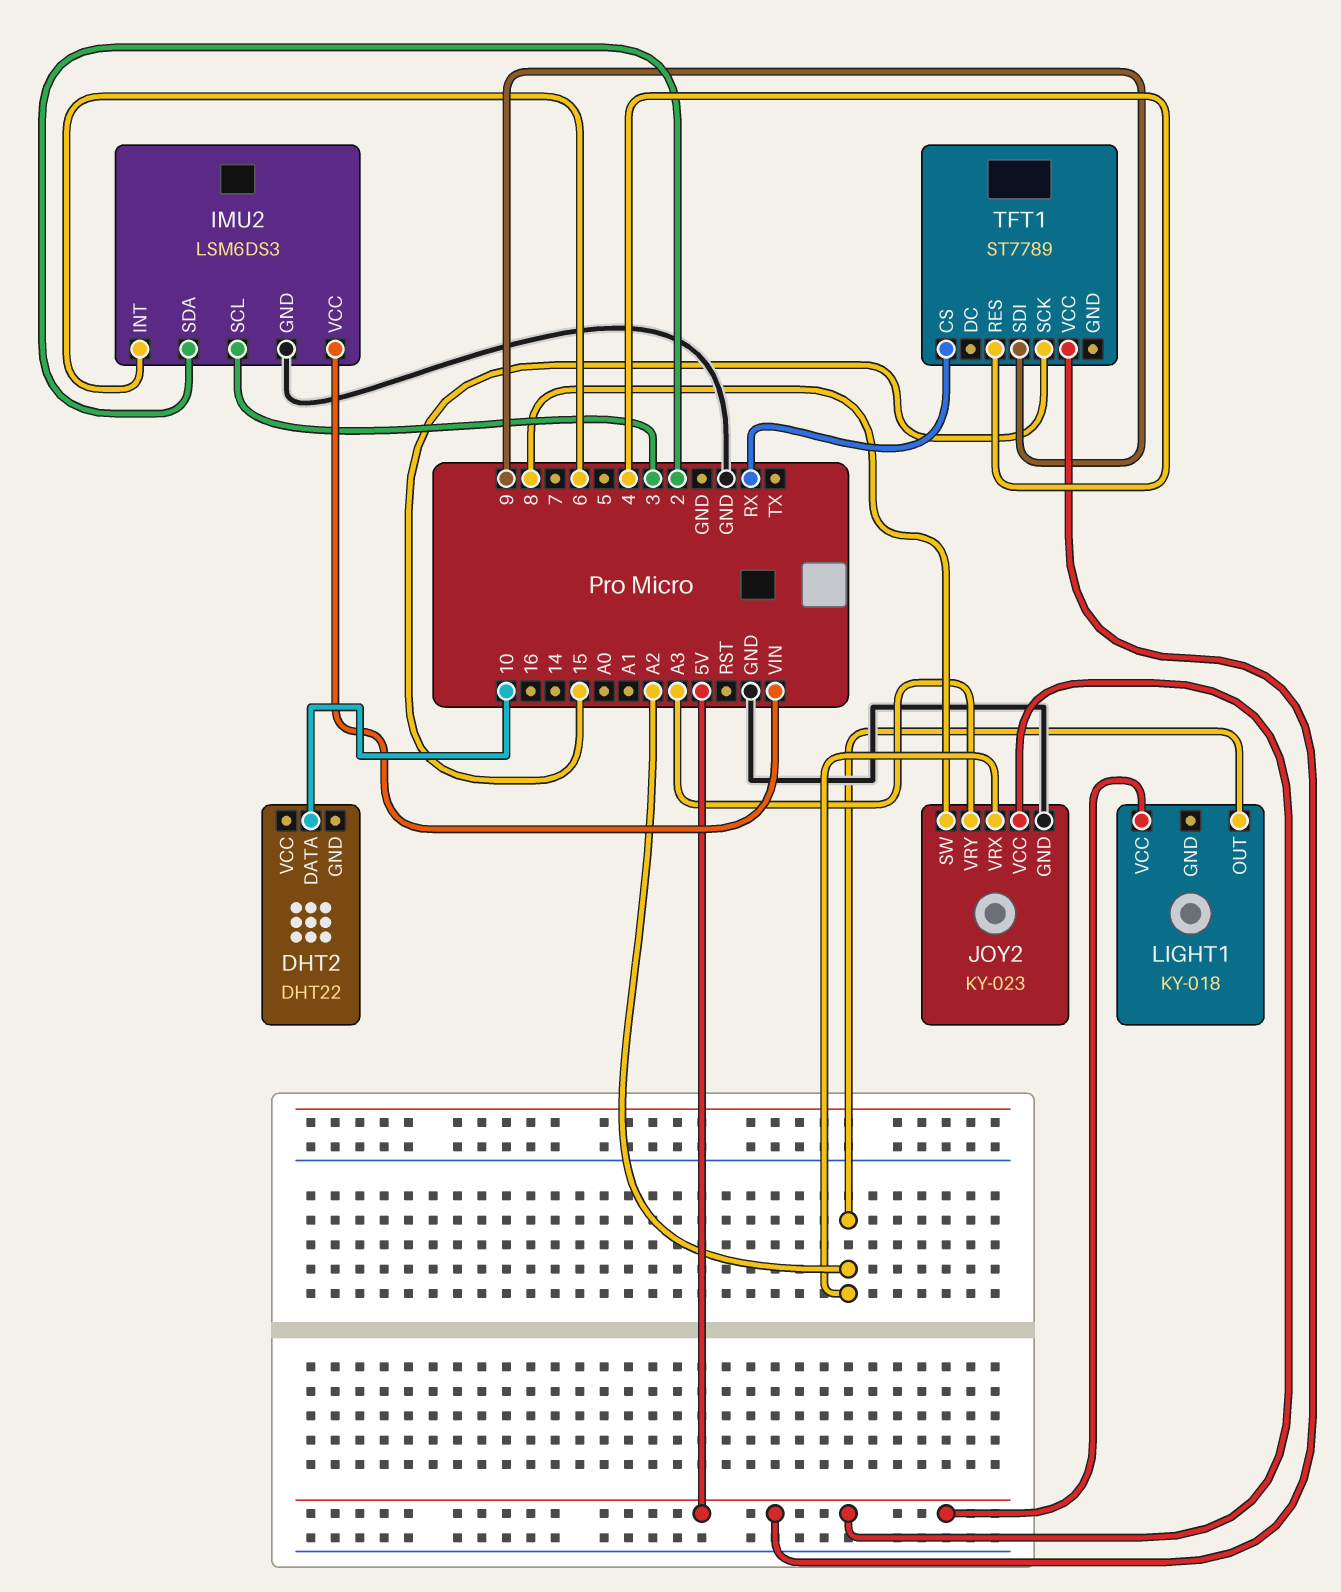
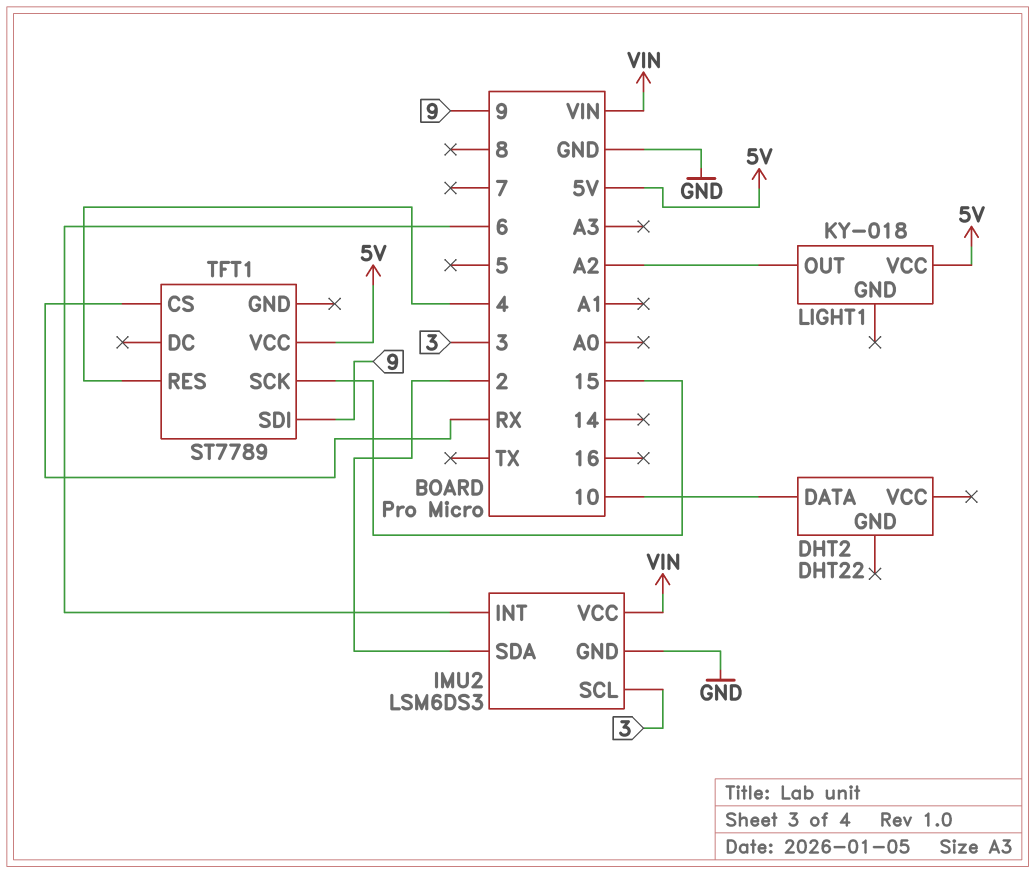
JOY2: KY-023 -> none
JOY2 pin GND: GND -> none
JOY2 pin SW: 8 -> none
JOY2 pin VCC: 5V -> none
JOY2 pin VRX: A2 -> none
JOY2 pin VRY: A3 -> none

